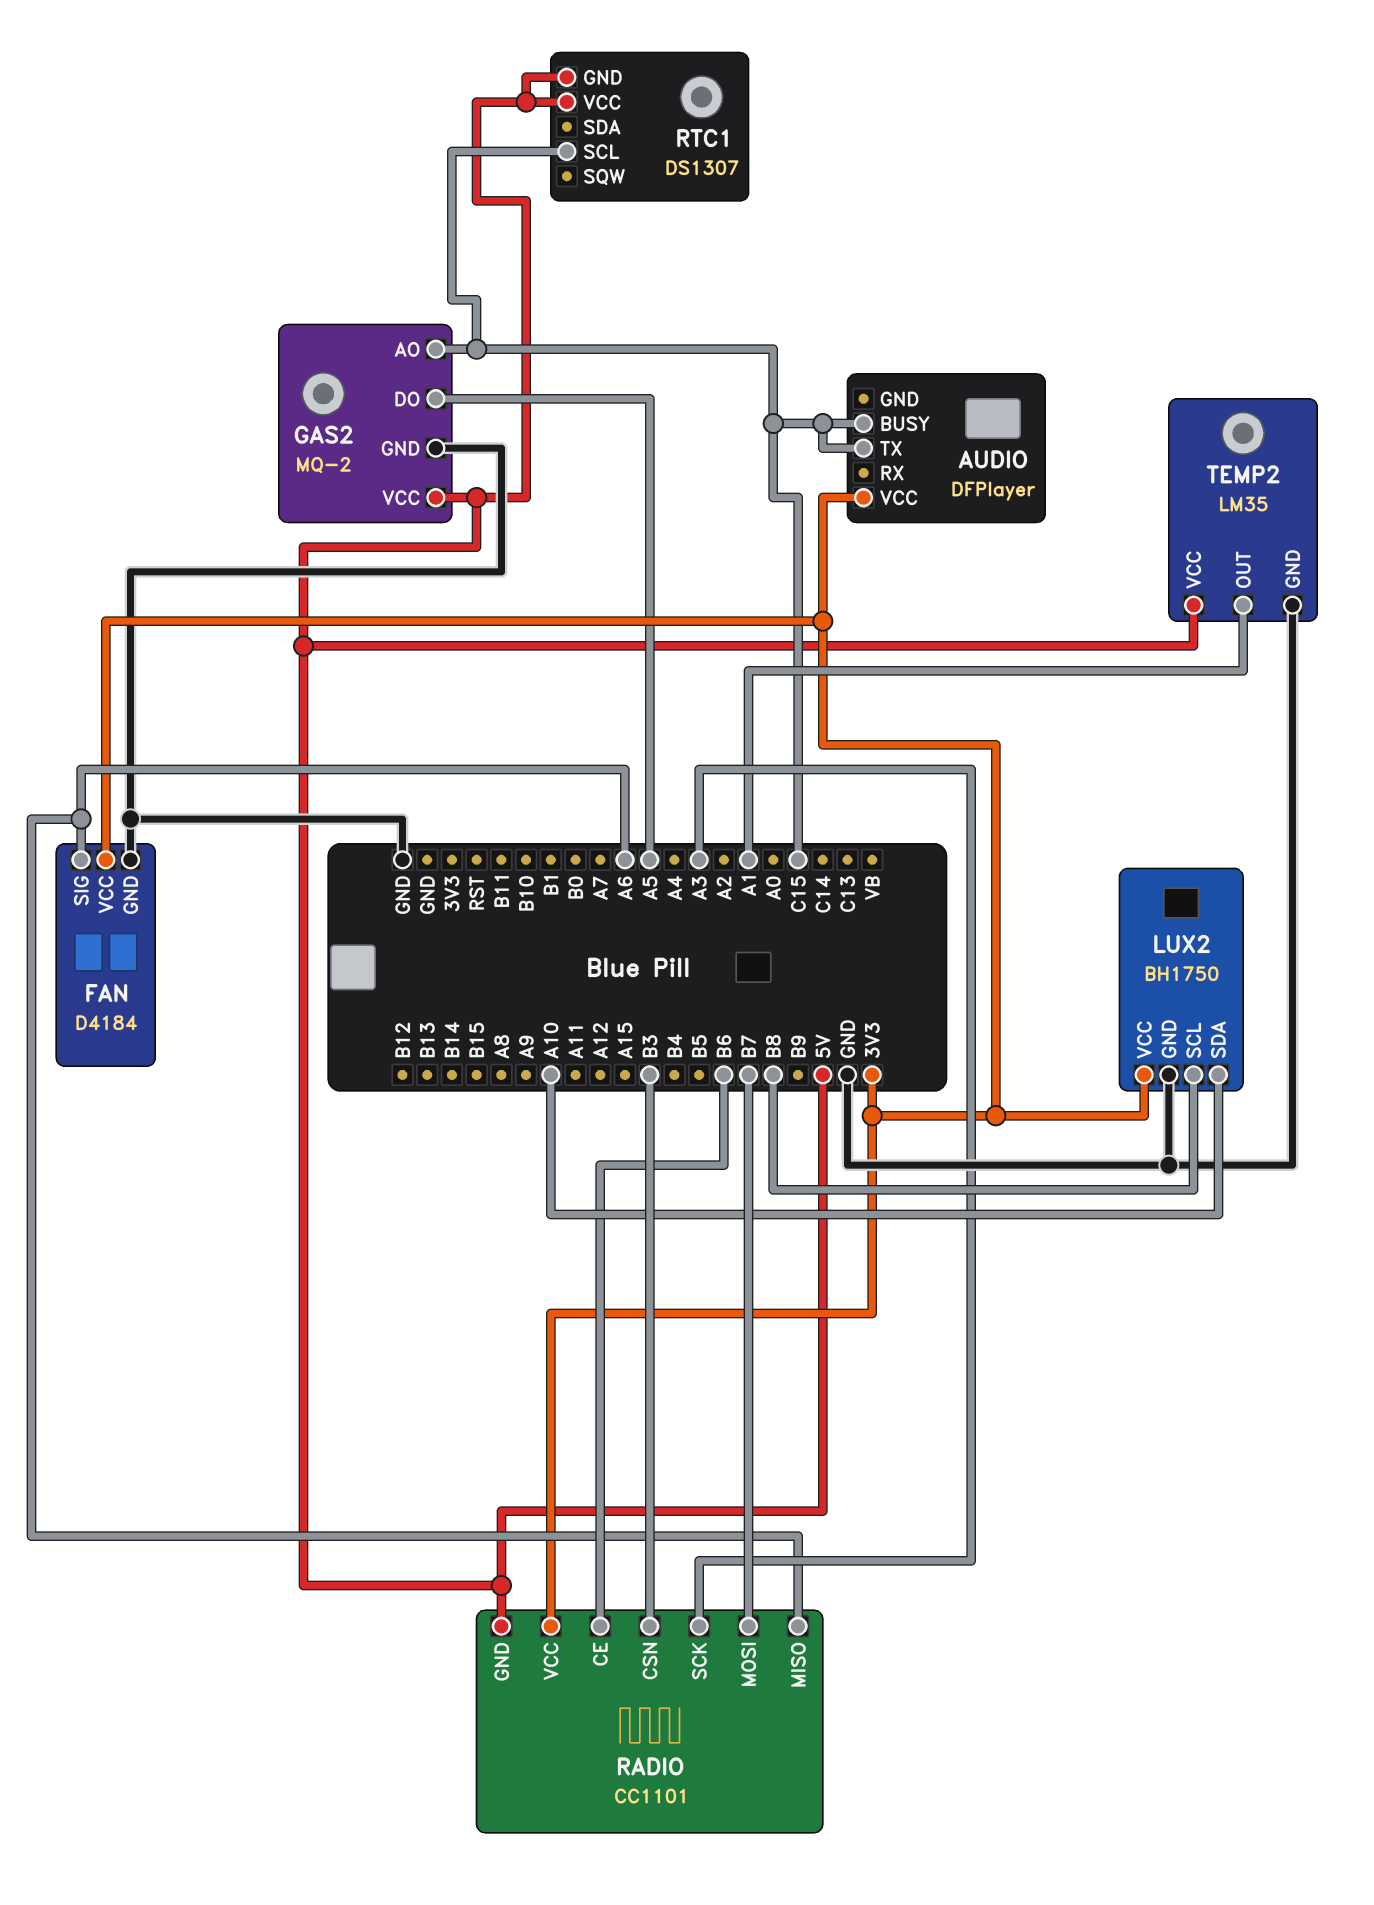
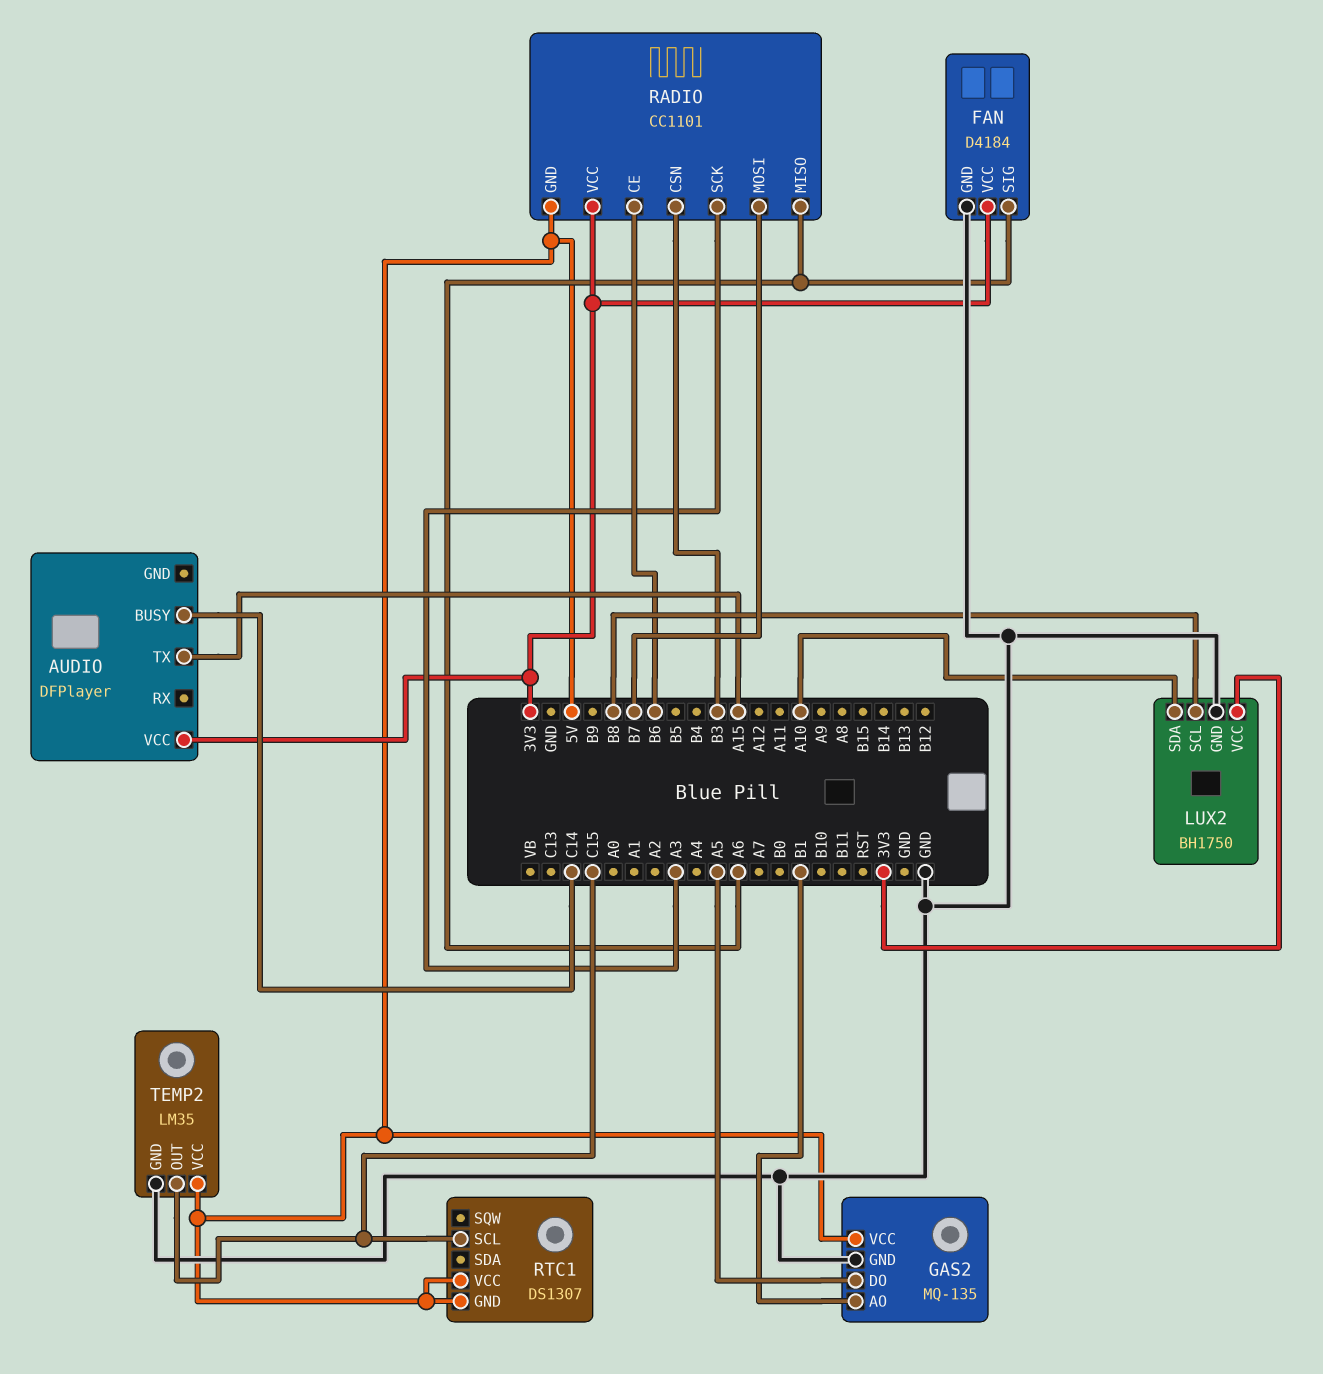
AUDIO pin BUSY: C15 -> C14
AUDIO pin TX: C15 -> A15
GAS2: MQ-2 -> MQ-135
GAS2 pin AO: C15 -> B1
TEMP2 pin OUT: A1 -> C15

